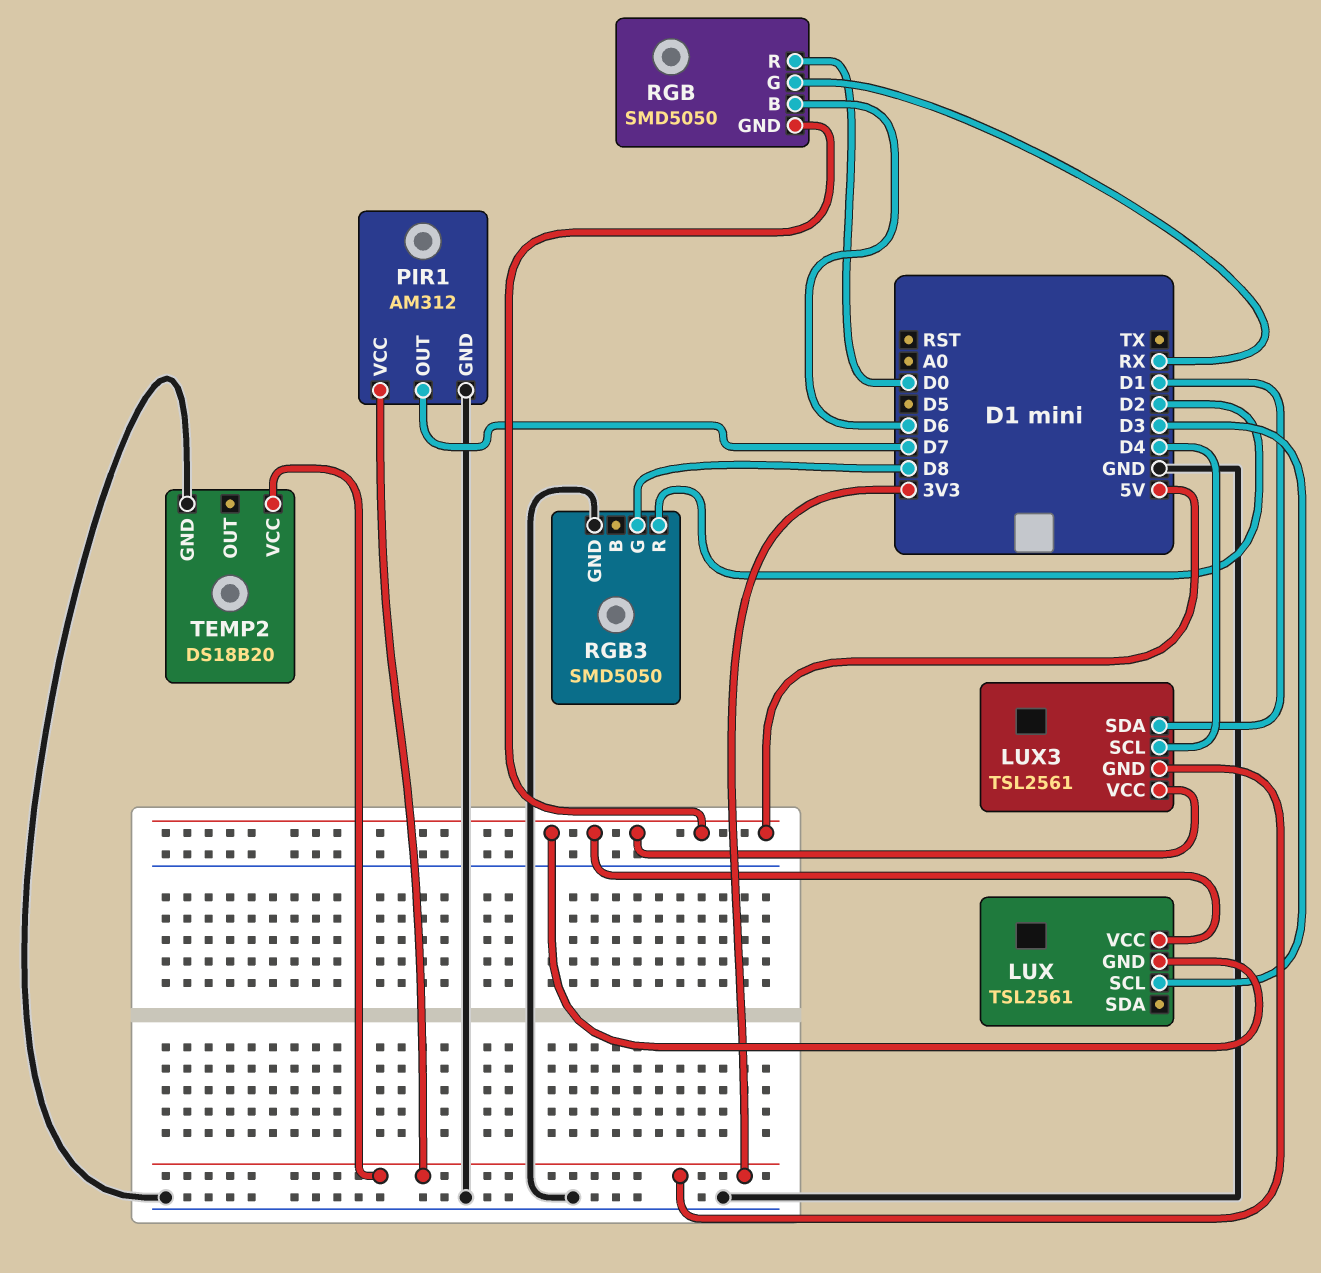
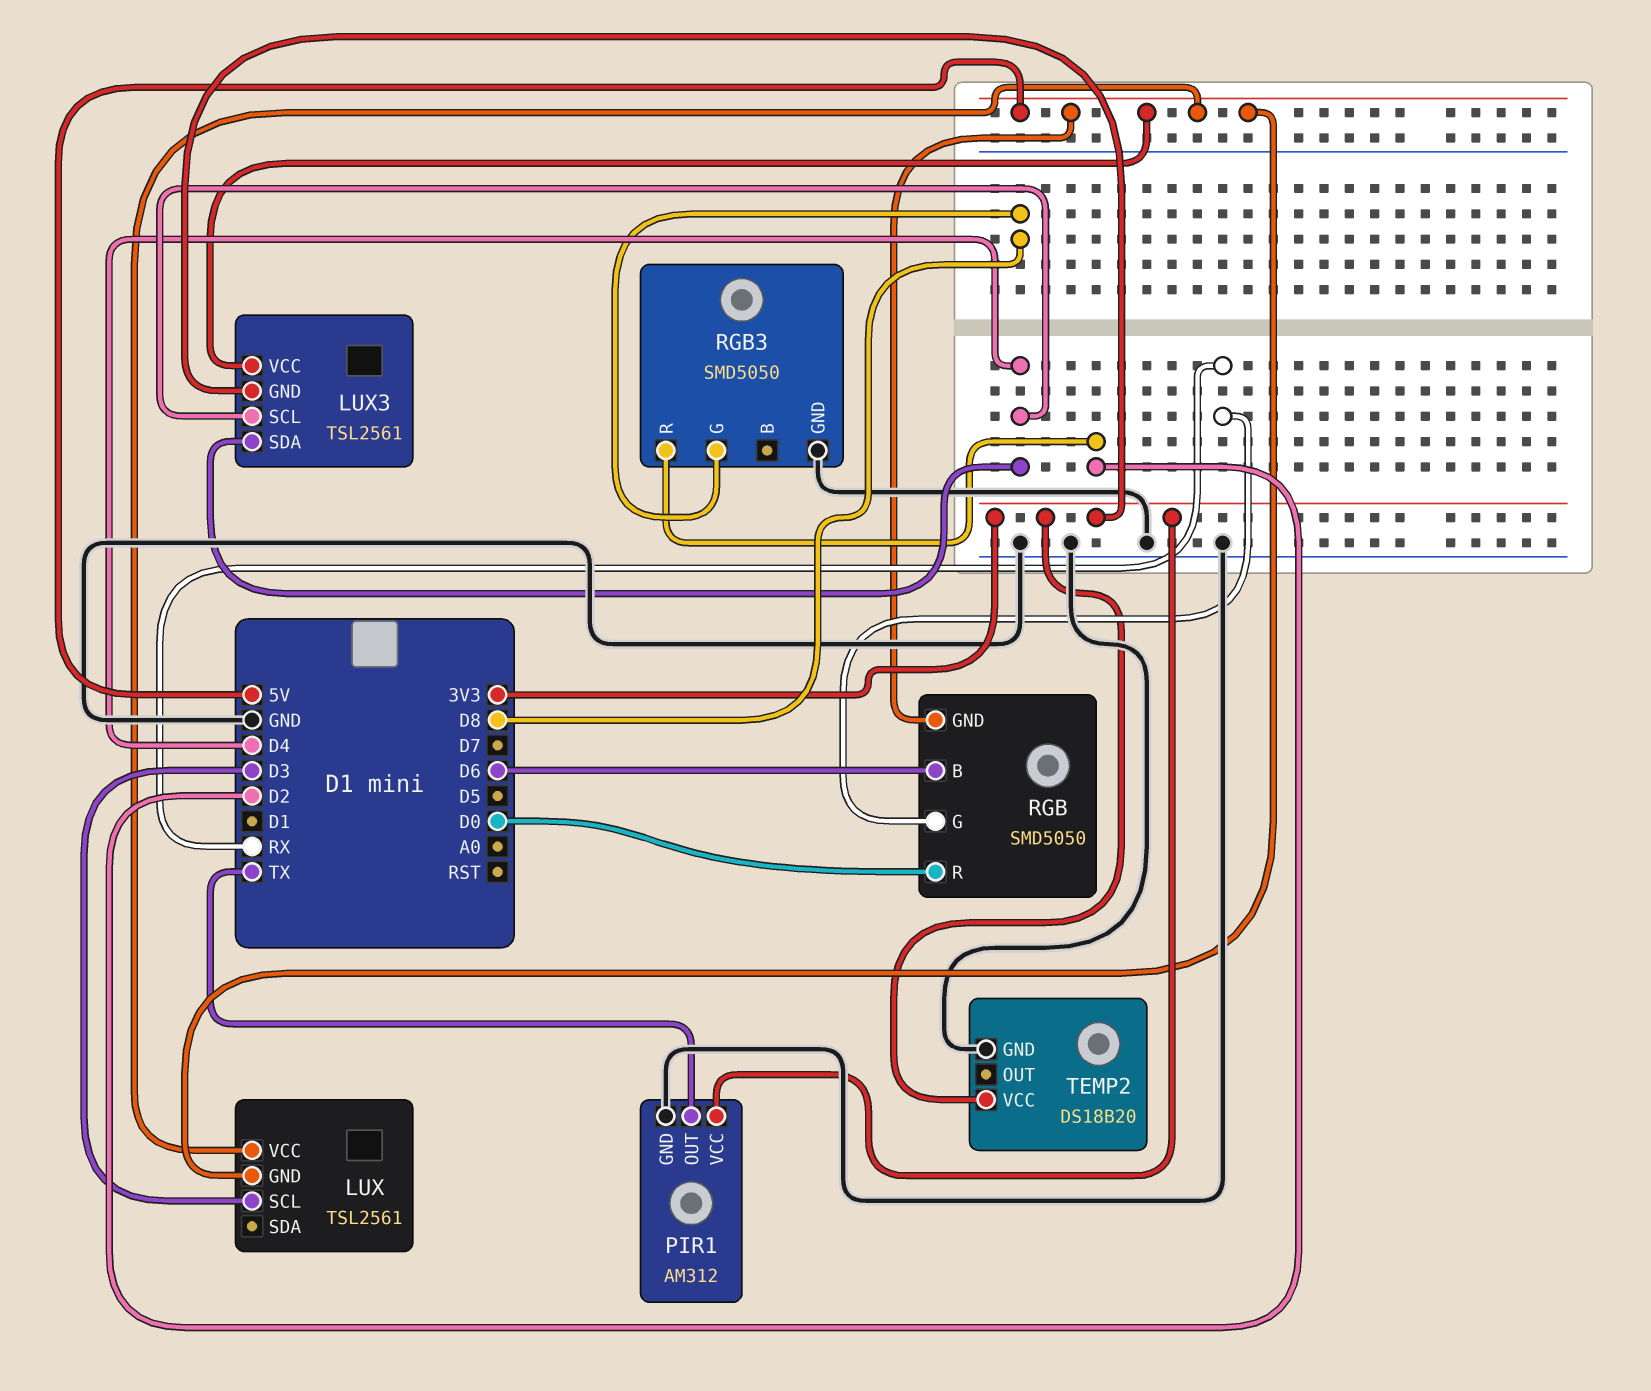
LUX3 pin SDA: D1 -> D4
PIR1 pin OUT: D7 -> TX

